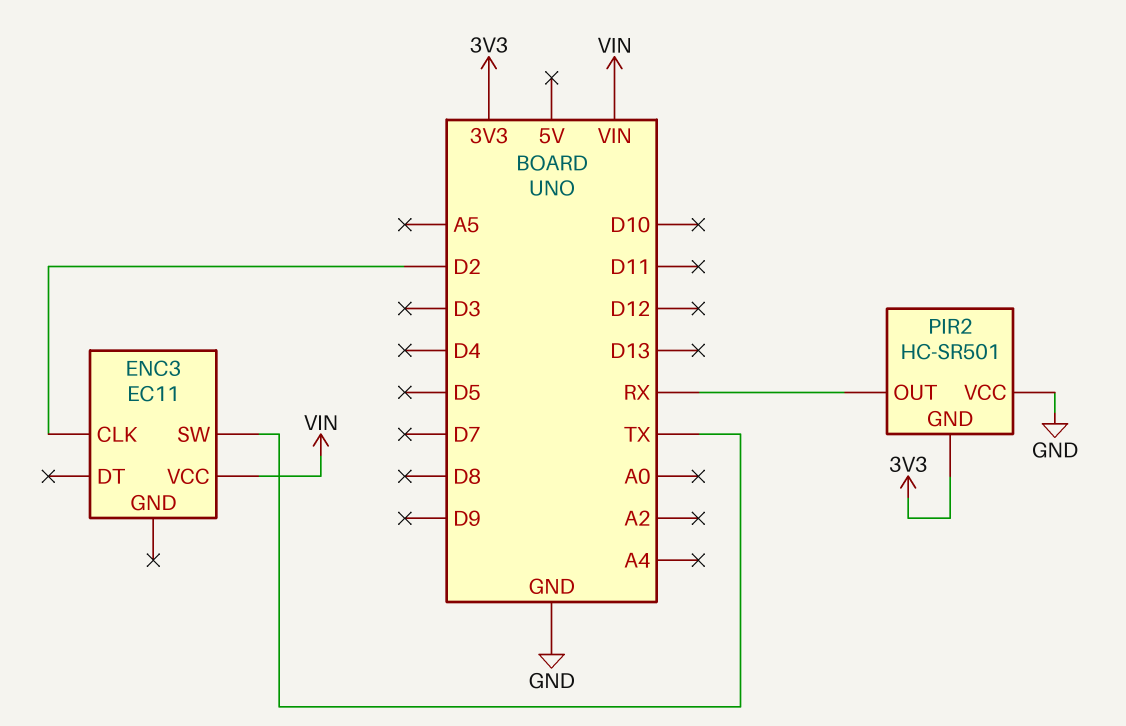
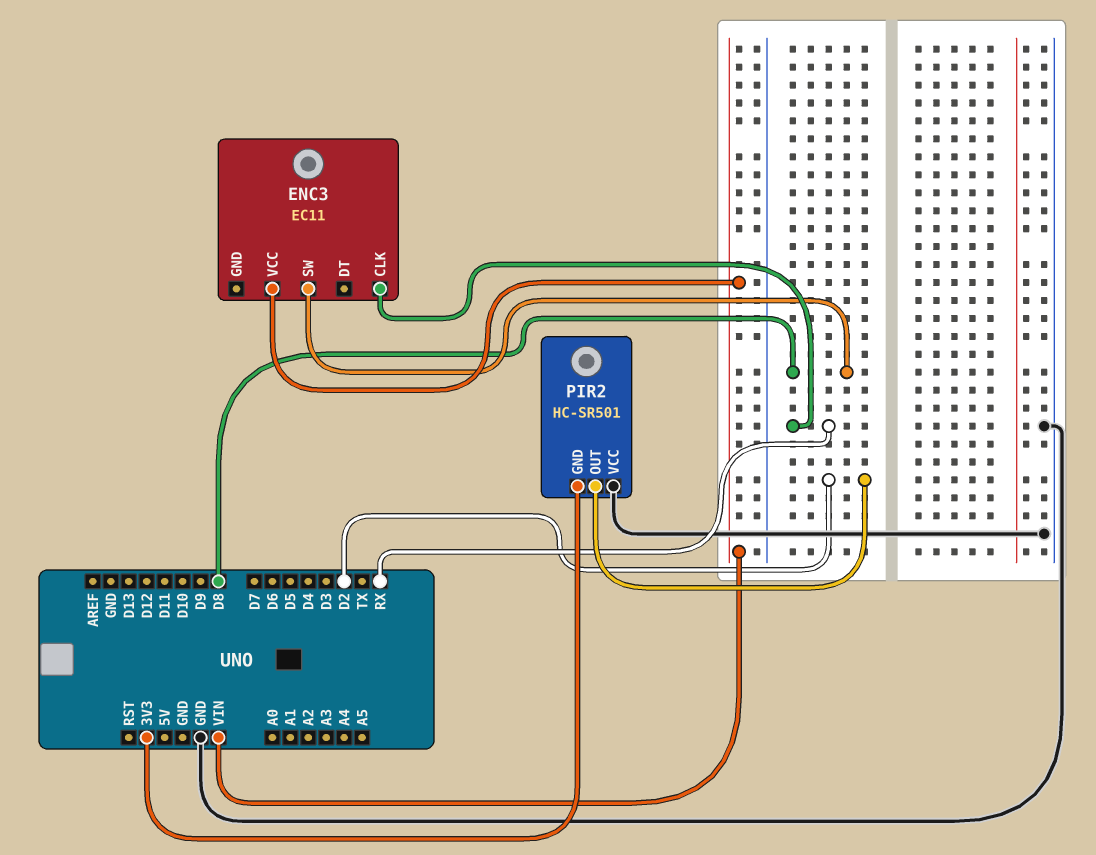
ENC3 pin CLK: D2 -> RX
ENC3 pin SW: TX -> D8
PIR2 pin OUT: RX -> D2

